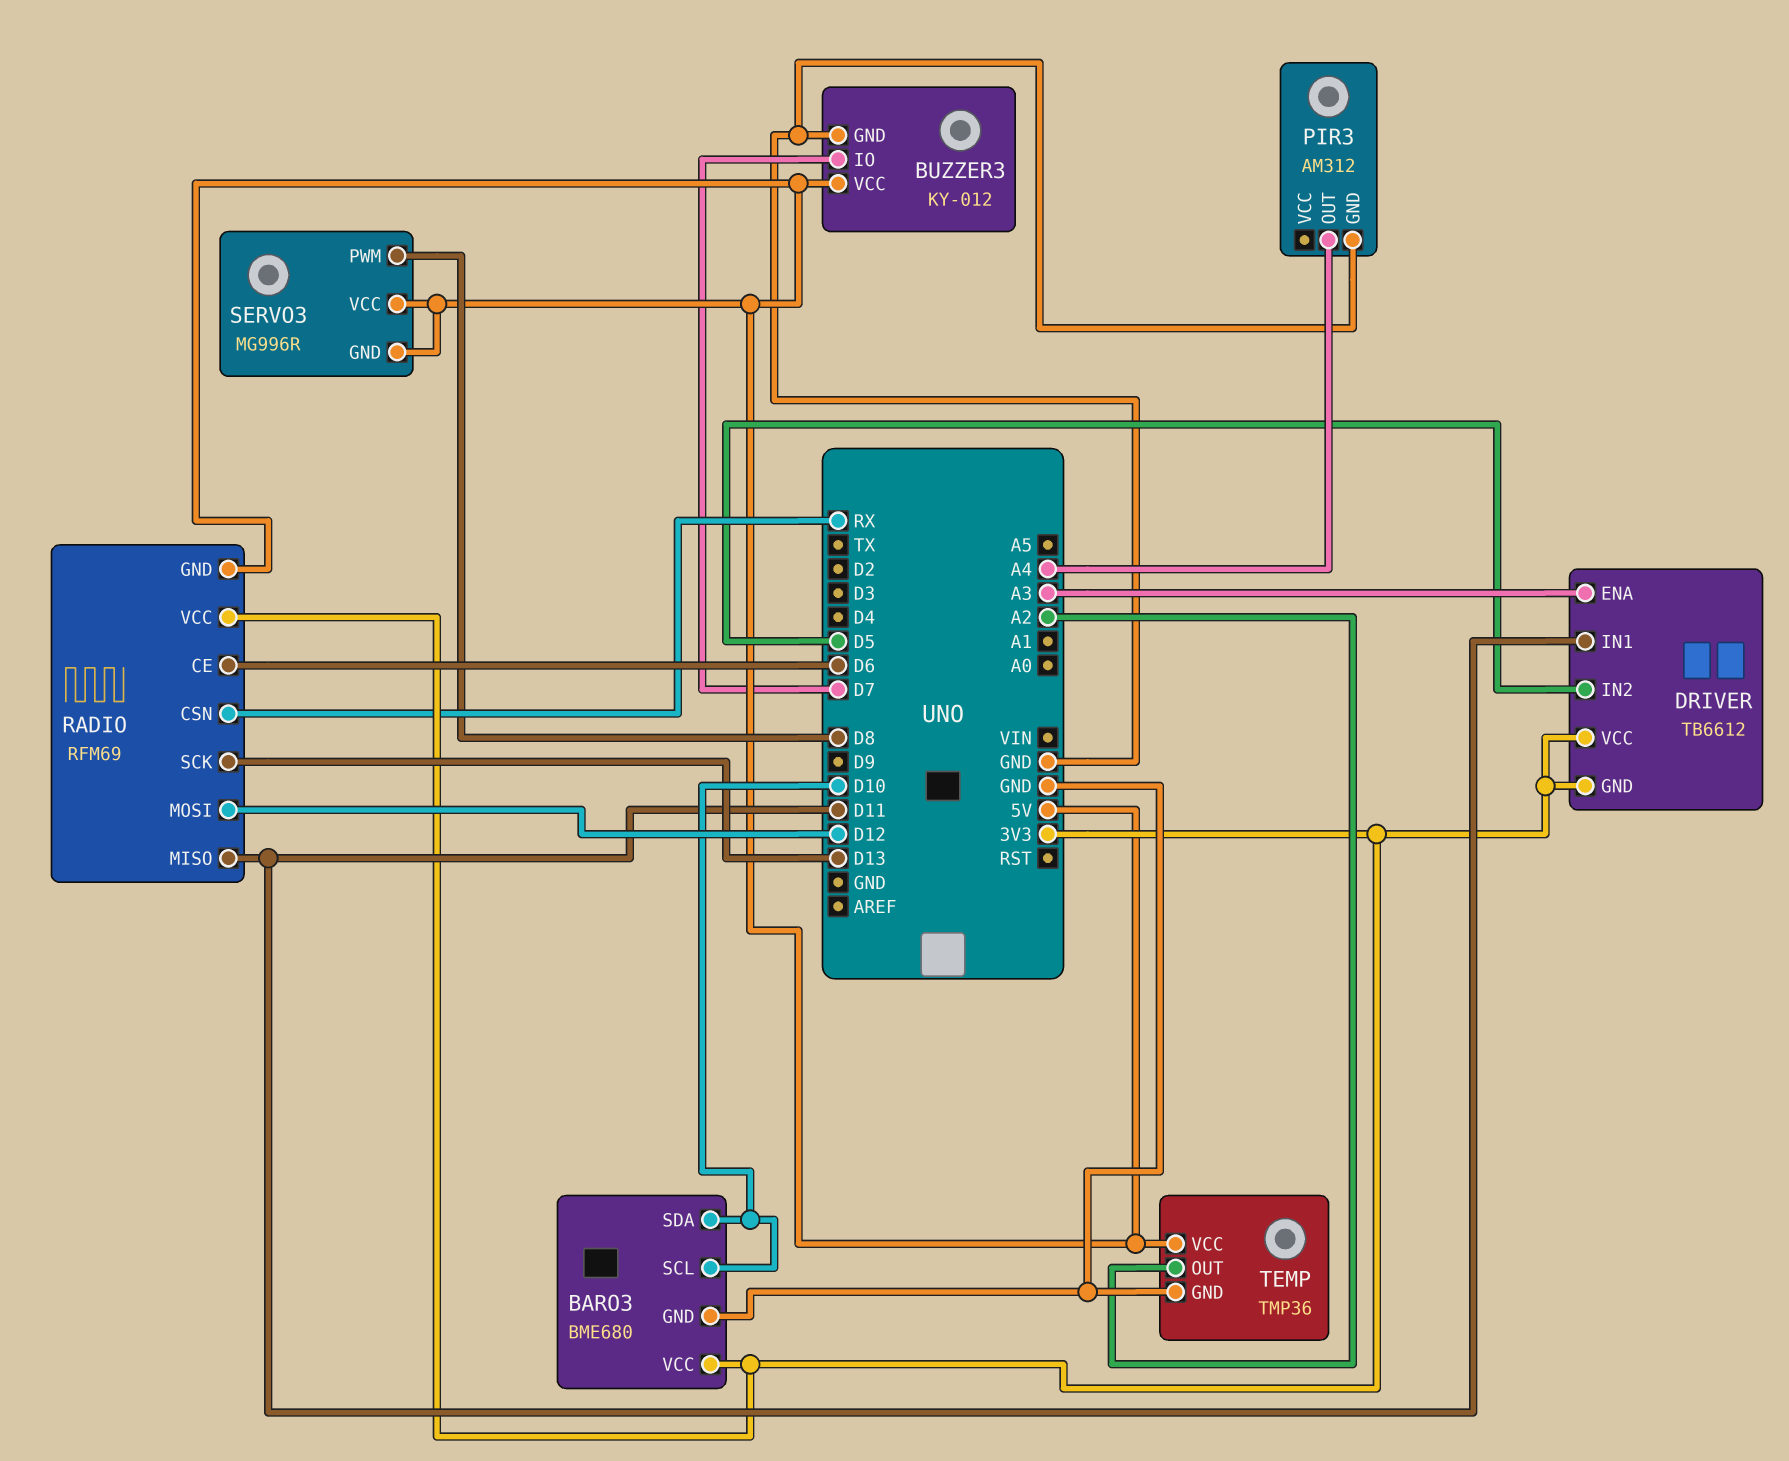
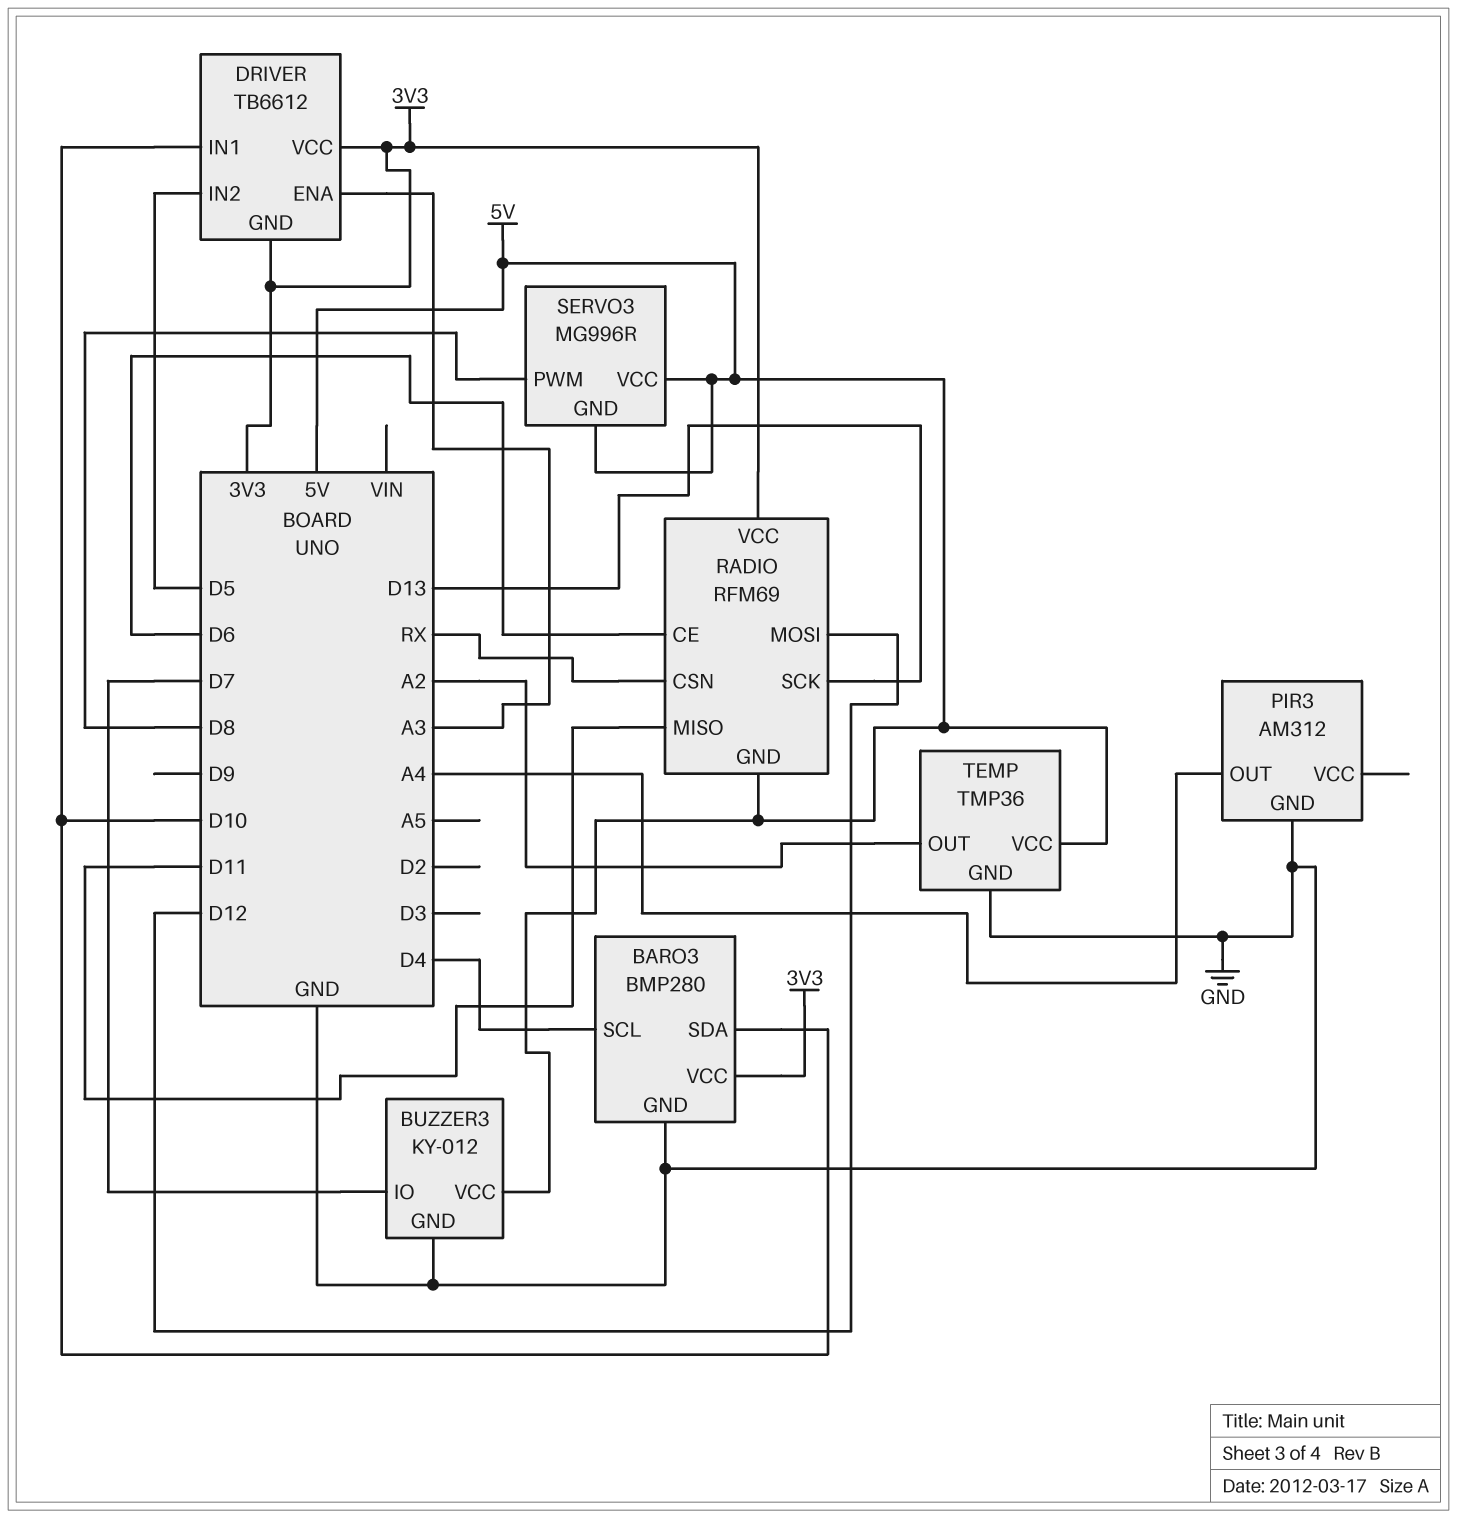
BARO3: BME680 -> BMP280
BARO3 pin SCL: D10 -> D4
DRIVER pin IN1: D11 -> D10

